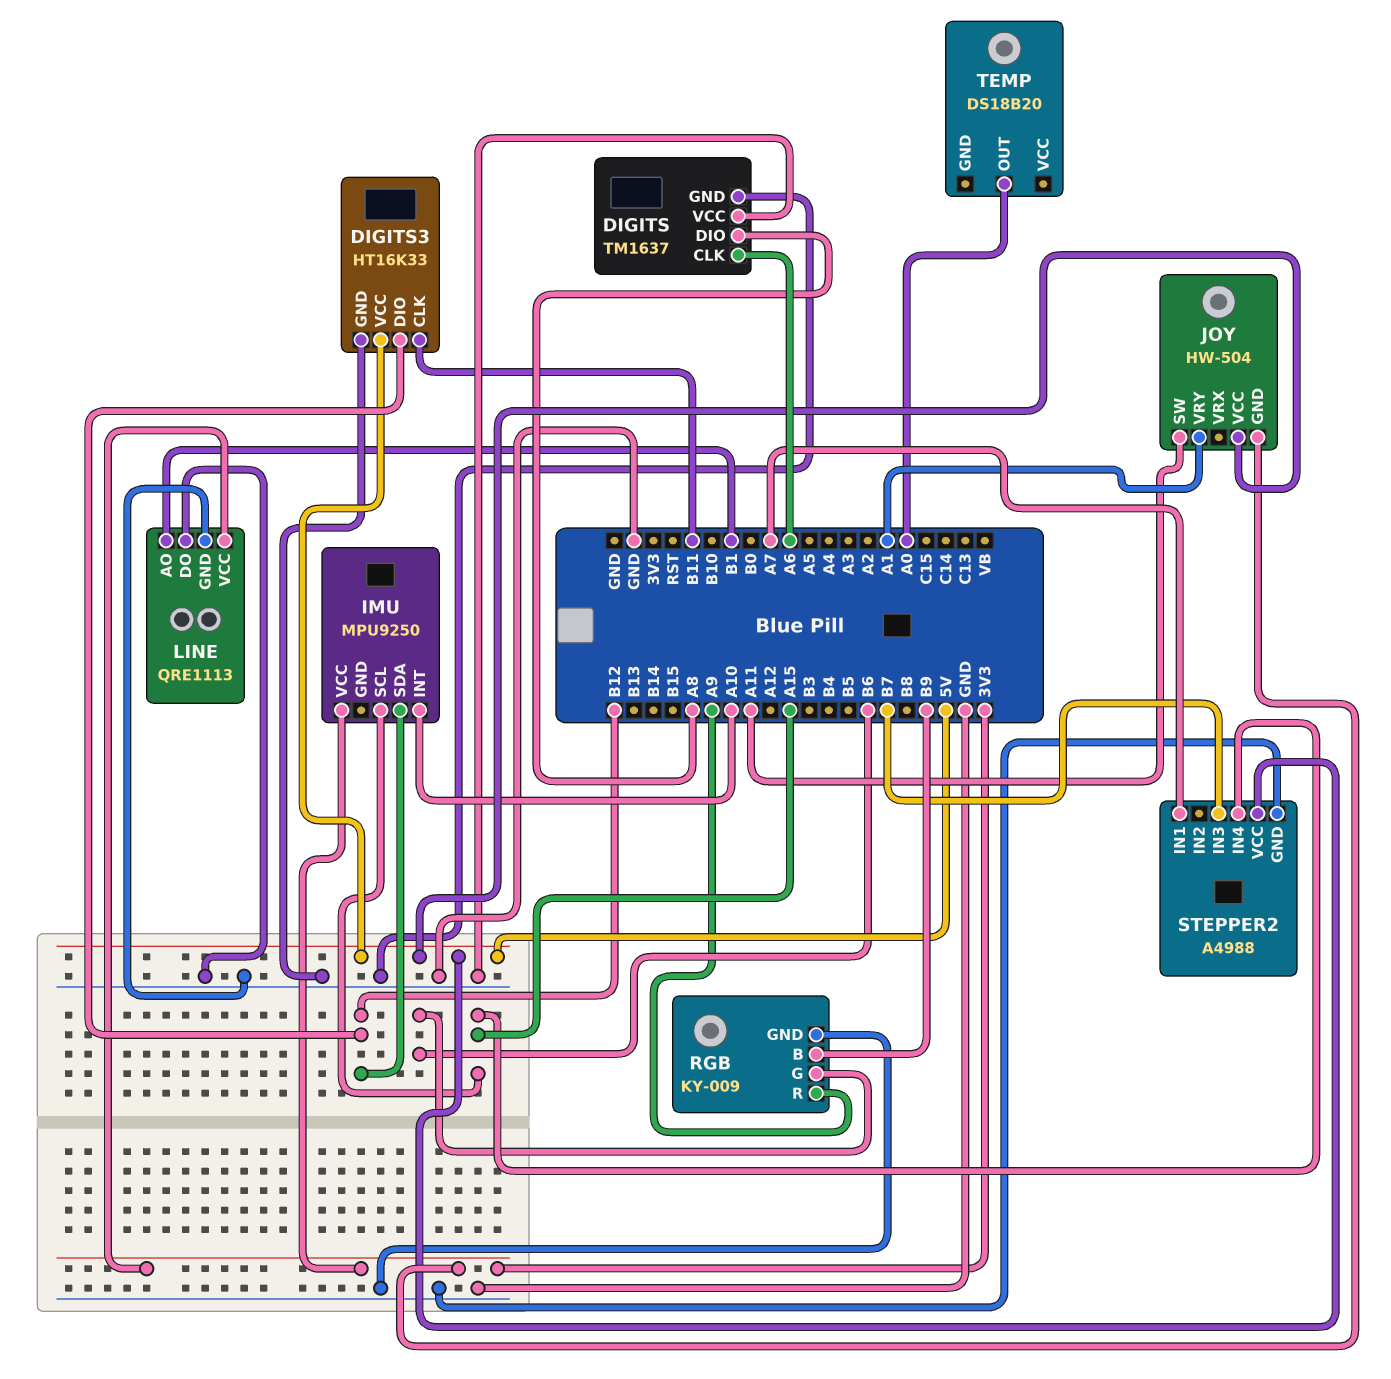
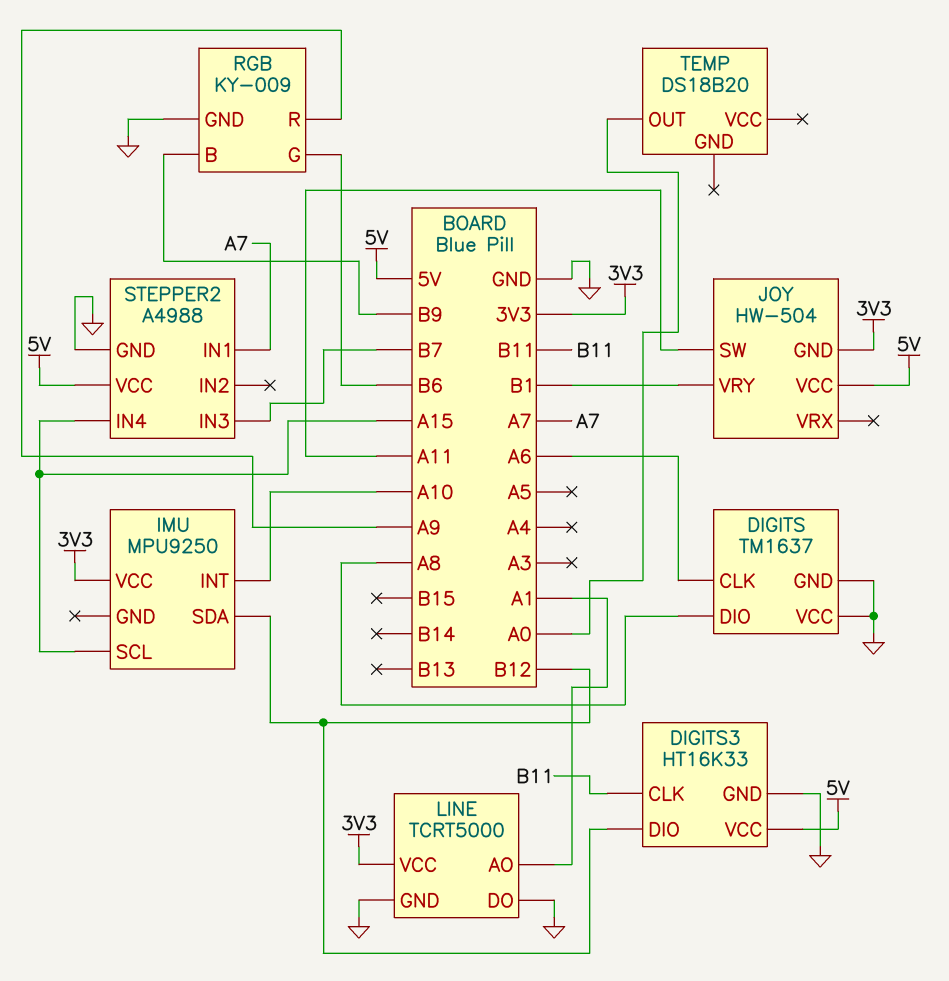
JOY pin VRY: A1 -> B1
LINE: QRE1113 -> TCRT5000
LINE pin AO: B1 -> A1

